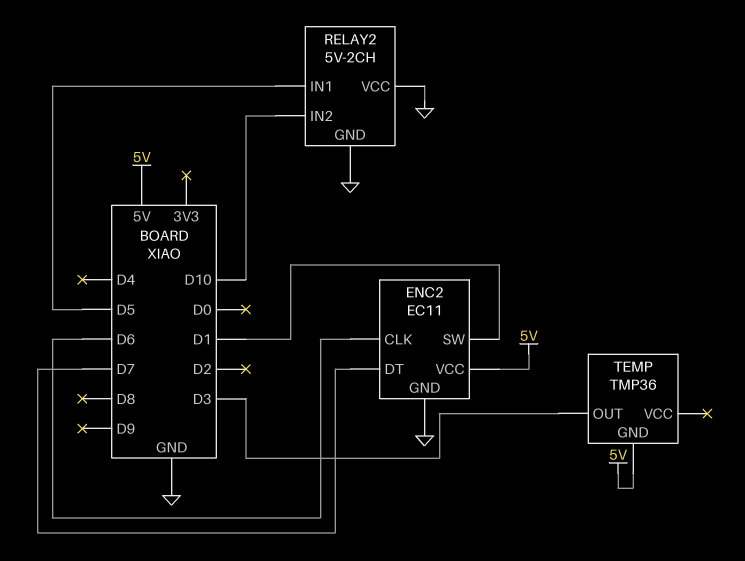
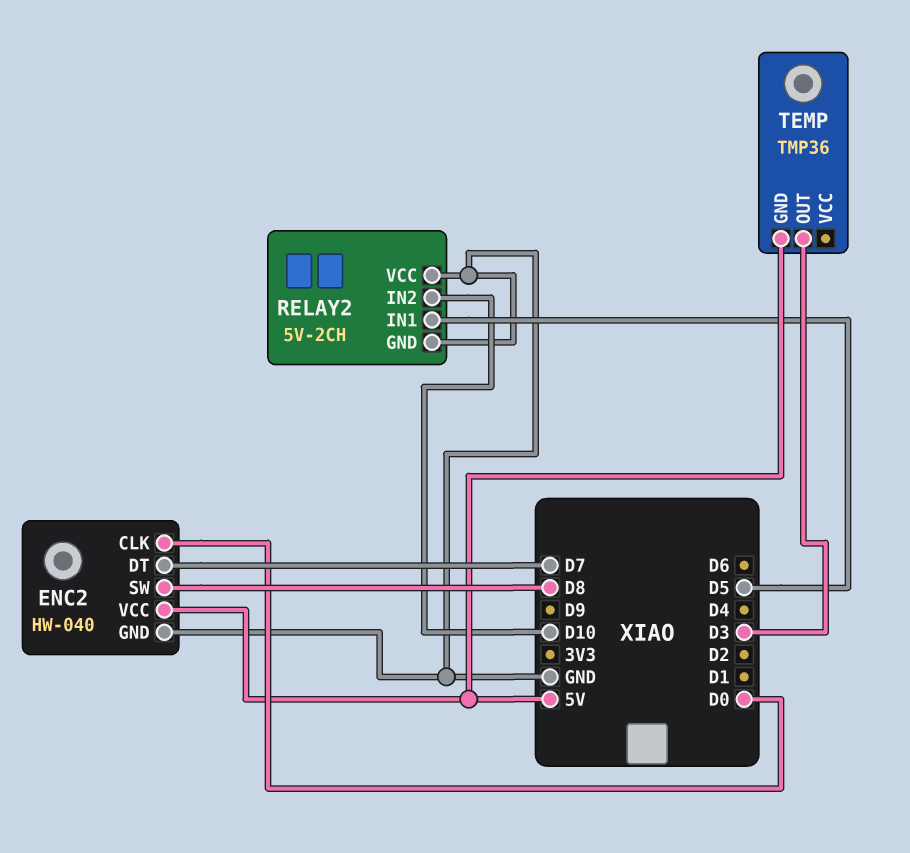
ENC2: EC11 -> HW-040
ENC2 pin CLK: D6 -> D0
ENC2 pin SW: D1 -> D8

